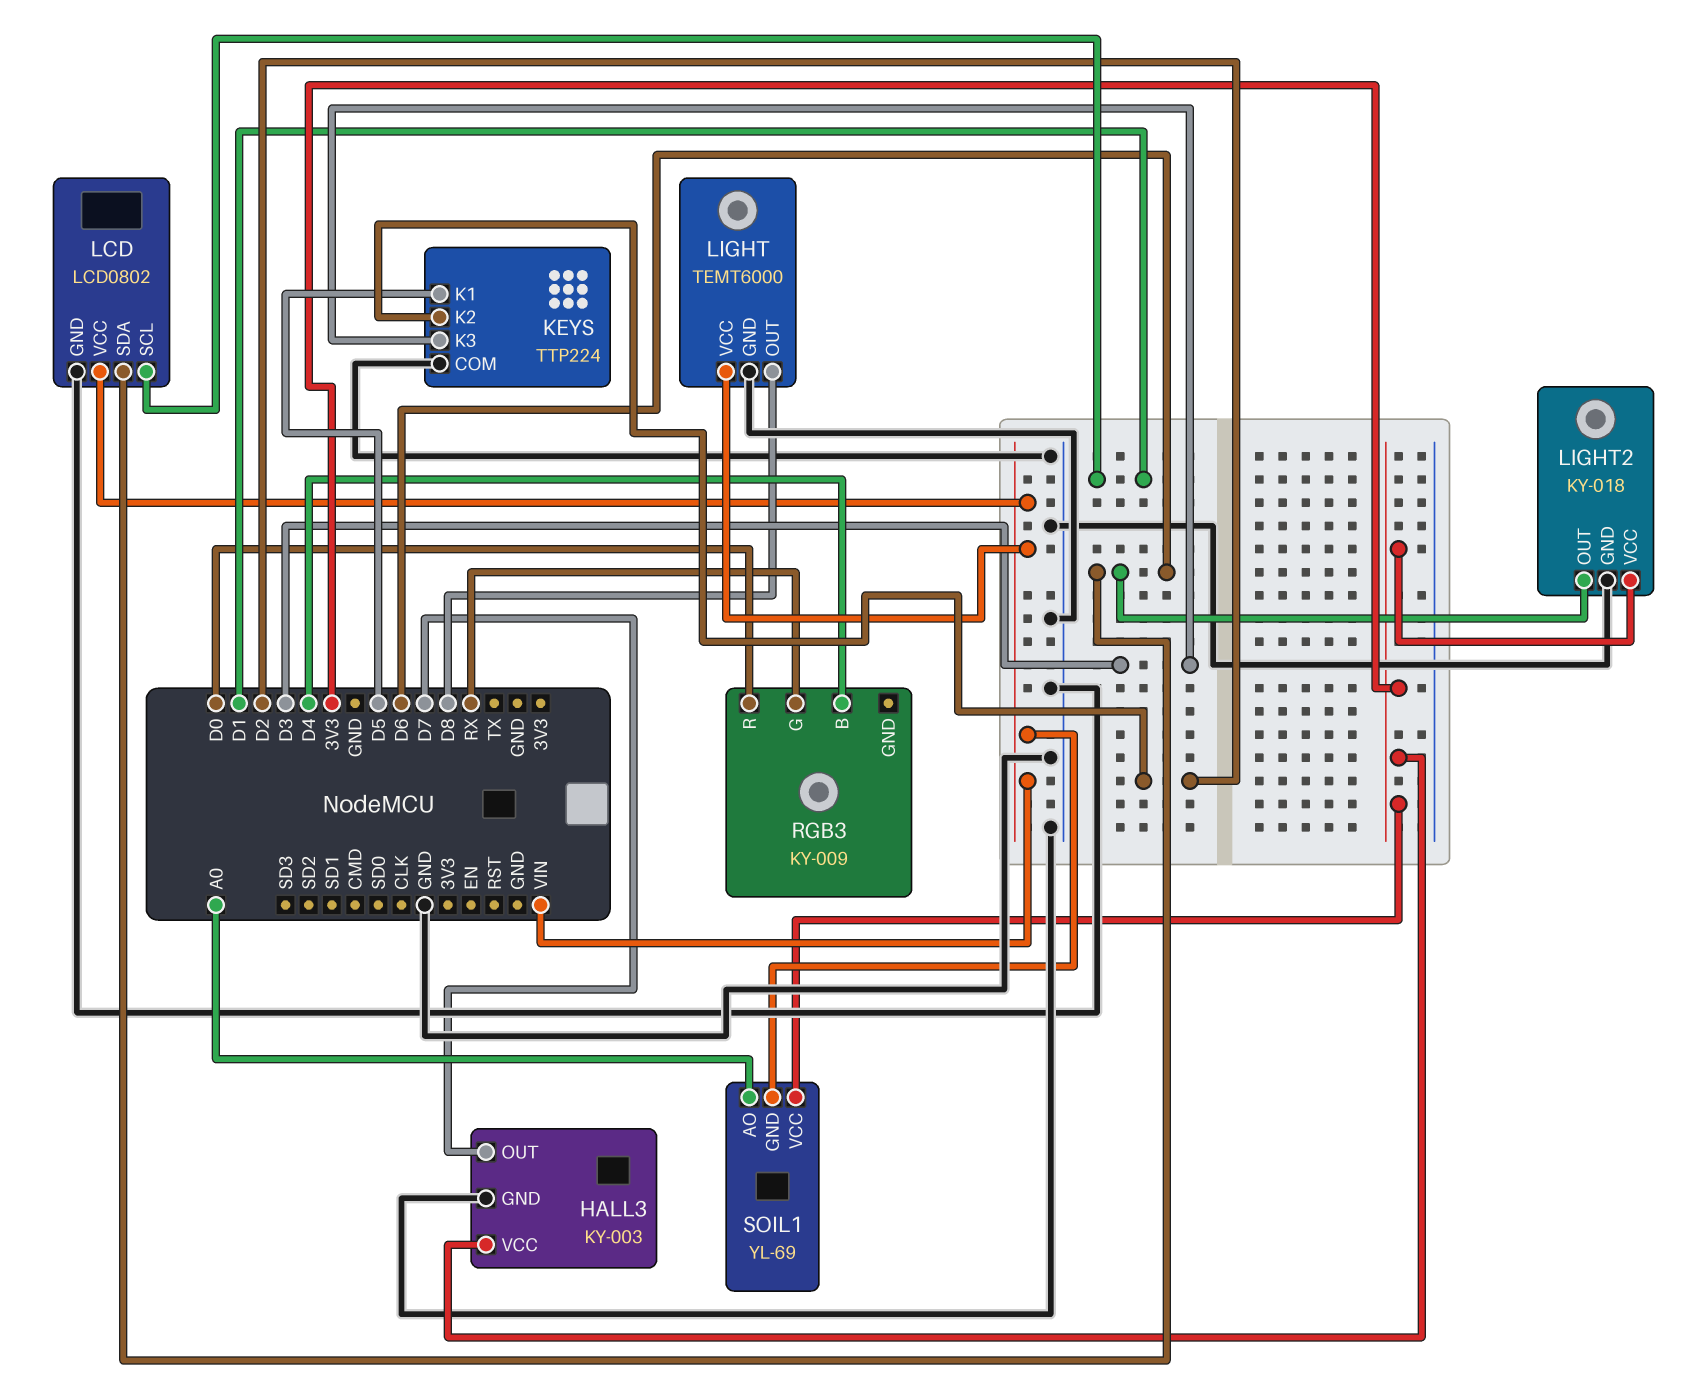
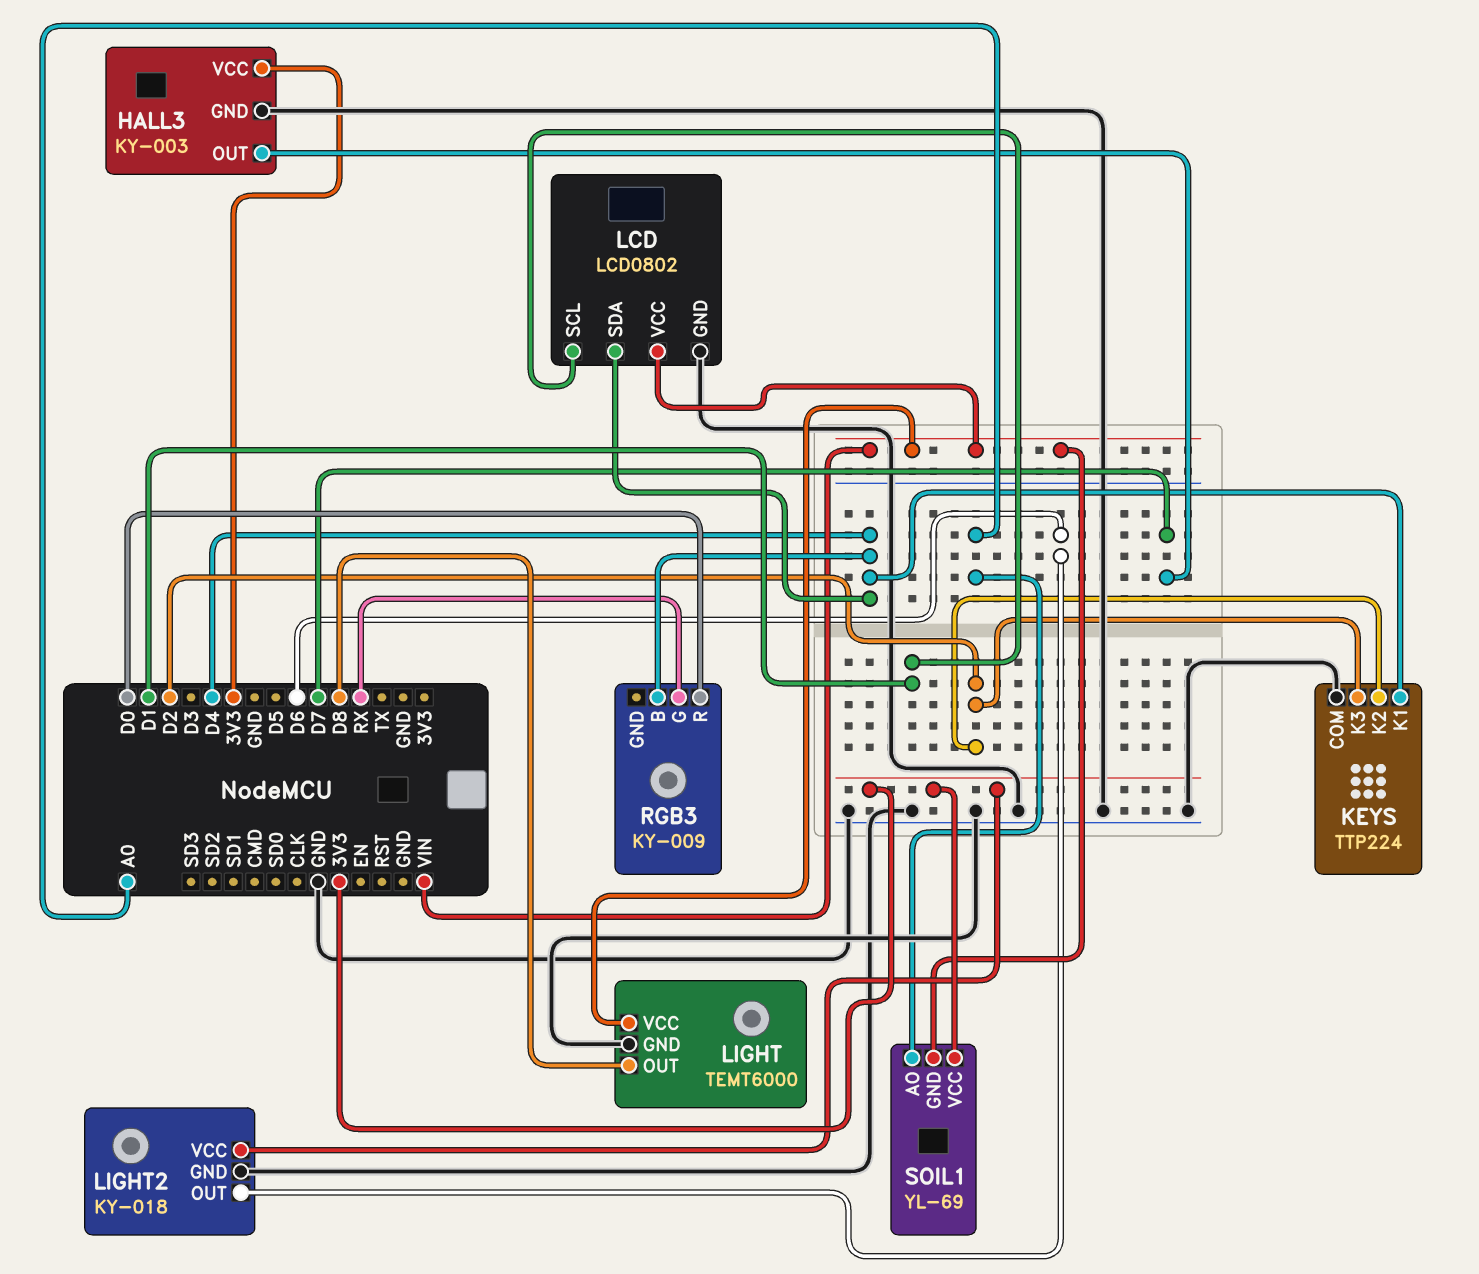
KEYS pin K1: D5 -> D4
KEYS pin K3: D3 -> D2
LCD pin SDA: D6 -> D4

